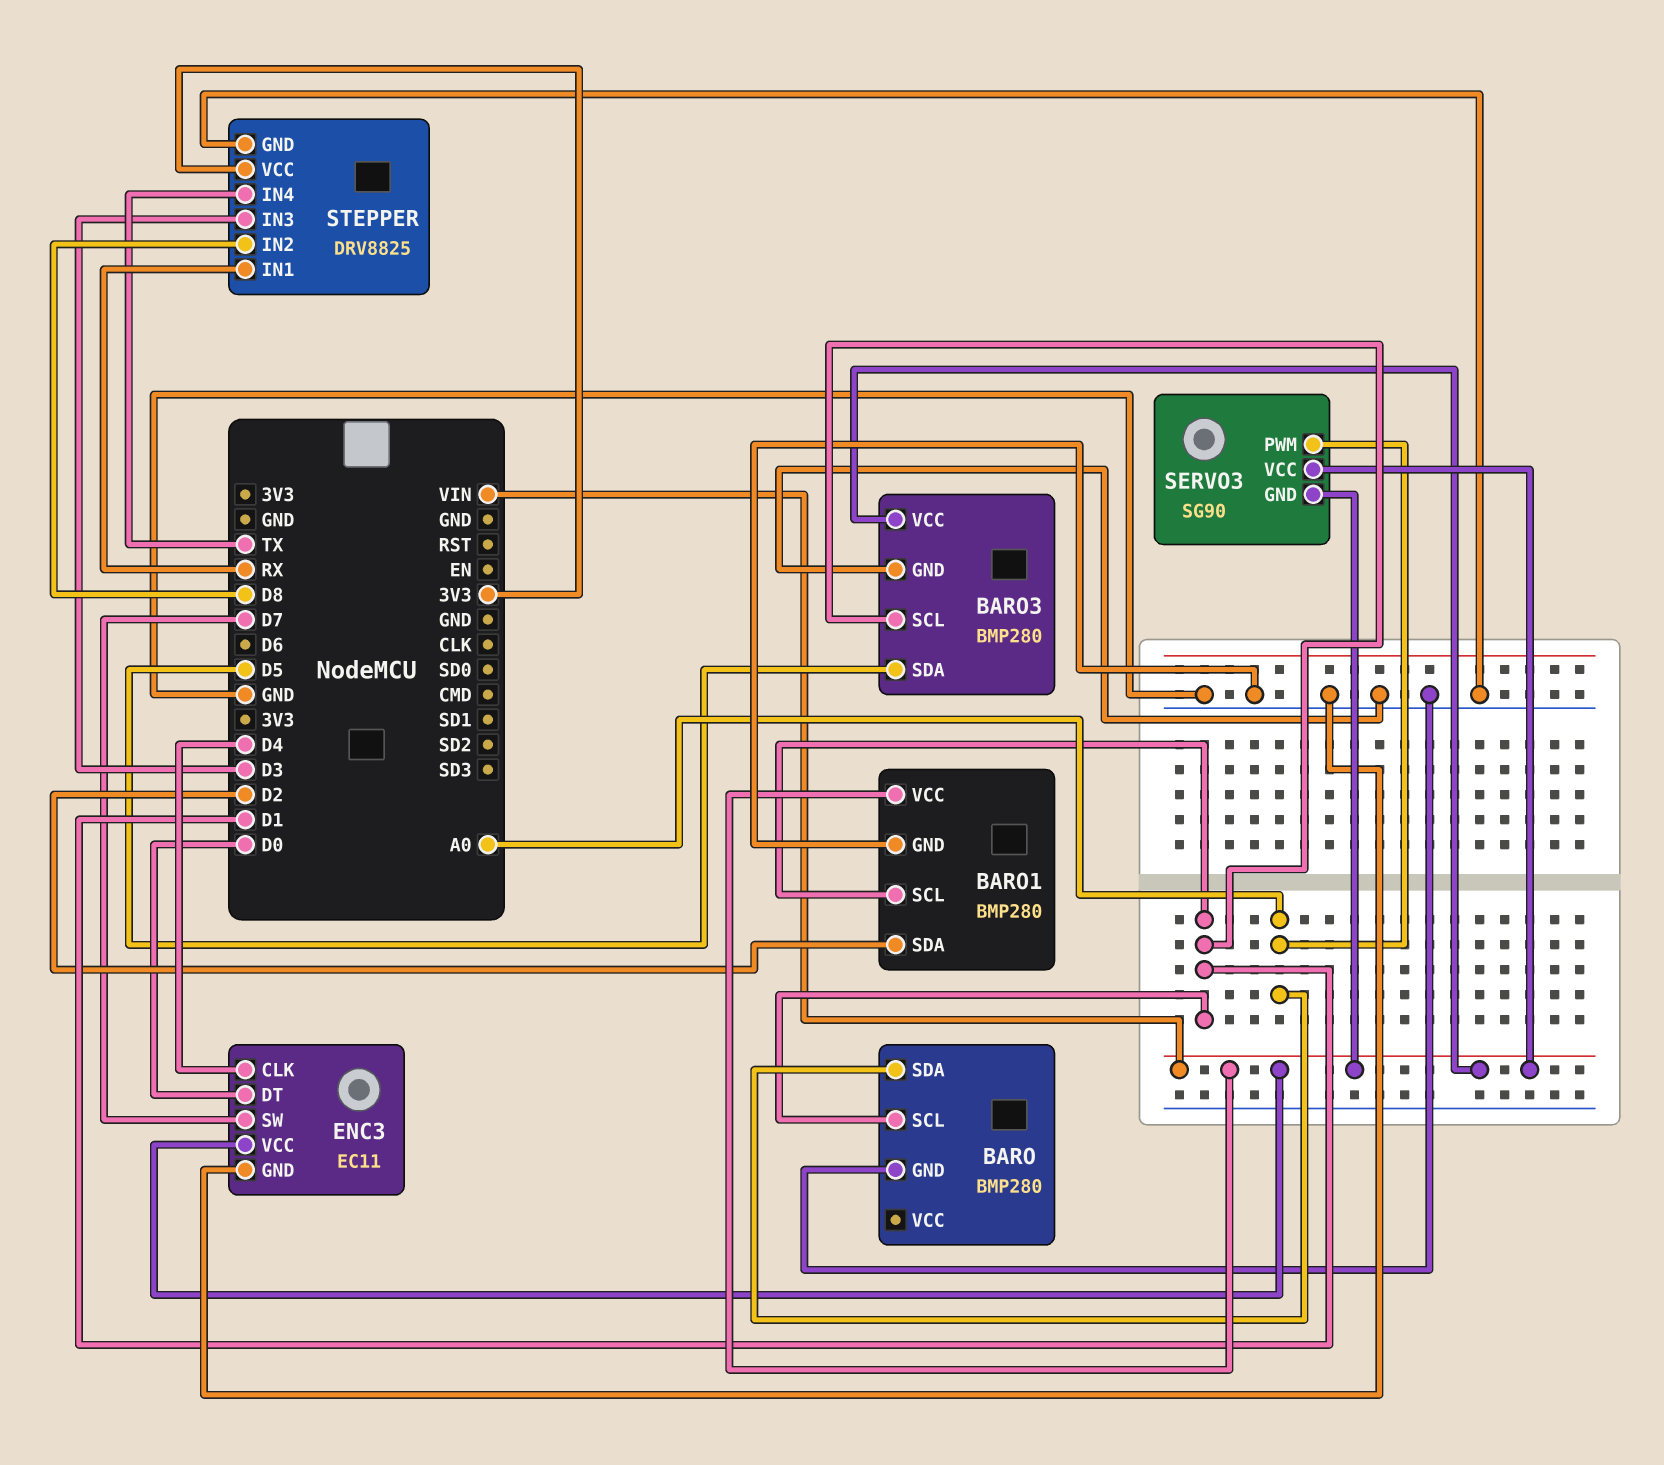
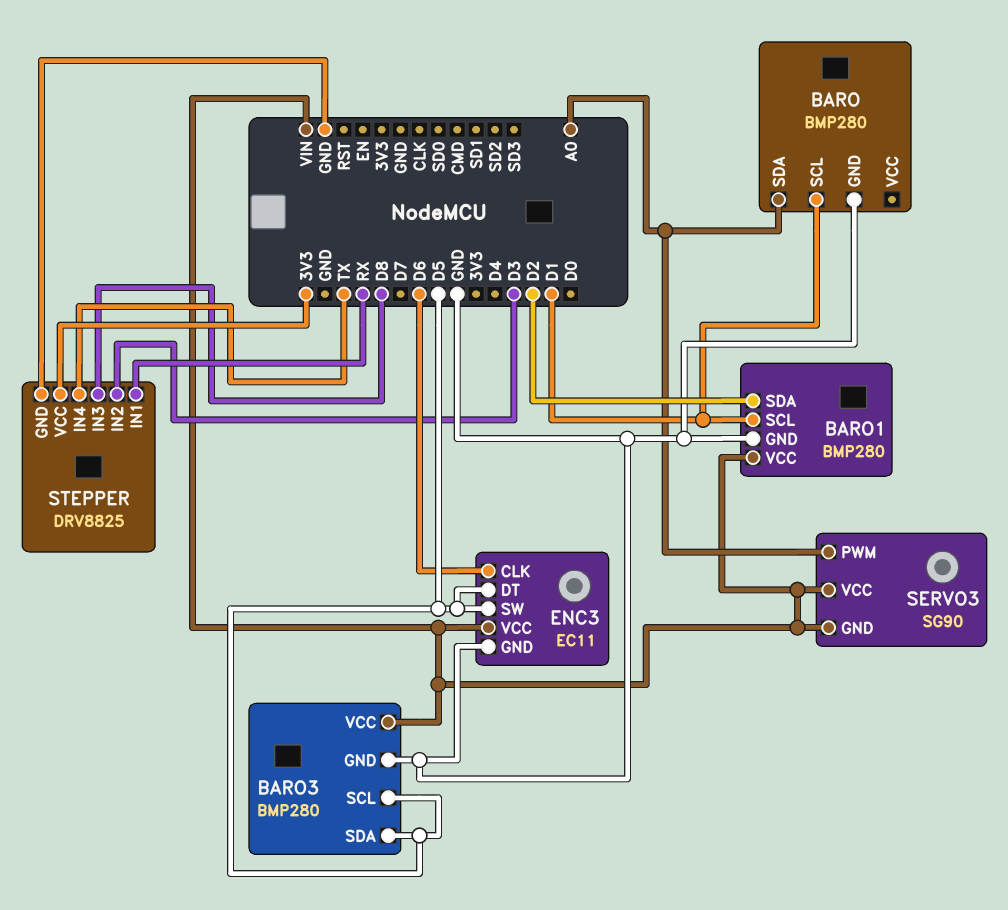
BARO3 pin SCL: D1 -> D5
ENC3 pin CLK: D4 -> D6
ENC3 pin DT: D0 -> D5
ENC3 pin SW: D7 -> D5
STEPPER pin IN2: D8 -> D3
STEPPER pin IN3: D3 -> D8

